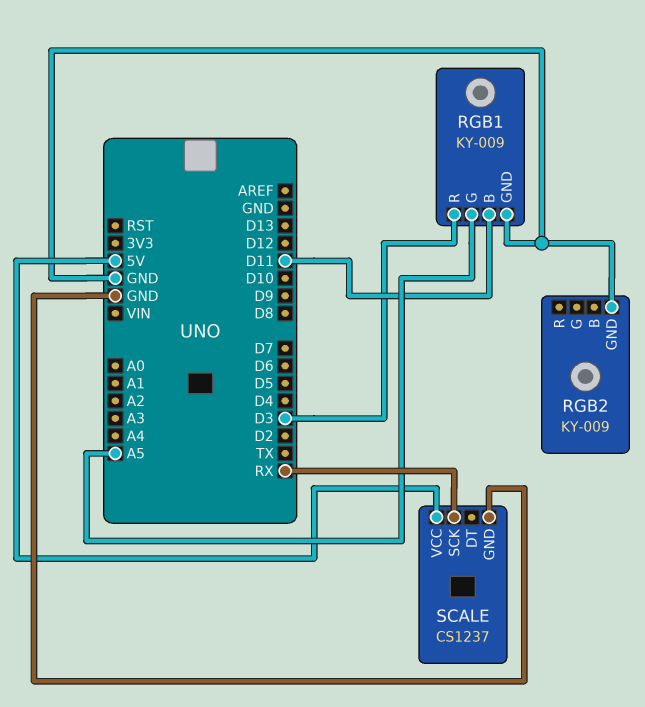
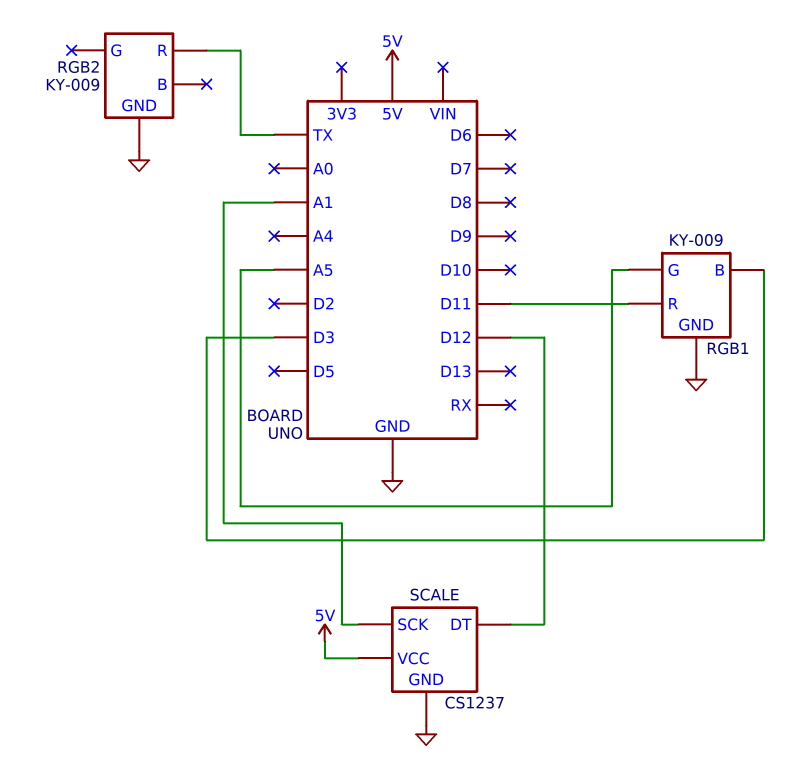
RGB1 pin B: D11 -> D3
RGB1 pin R: D3 -> D11
RGB2 pin R: none -> TX
SCALE pin DT: none -> D12
SCALE pin SCK: RX -> A1

